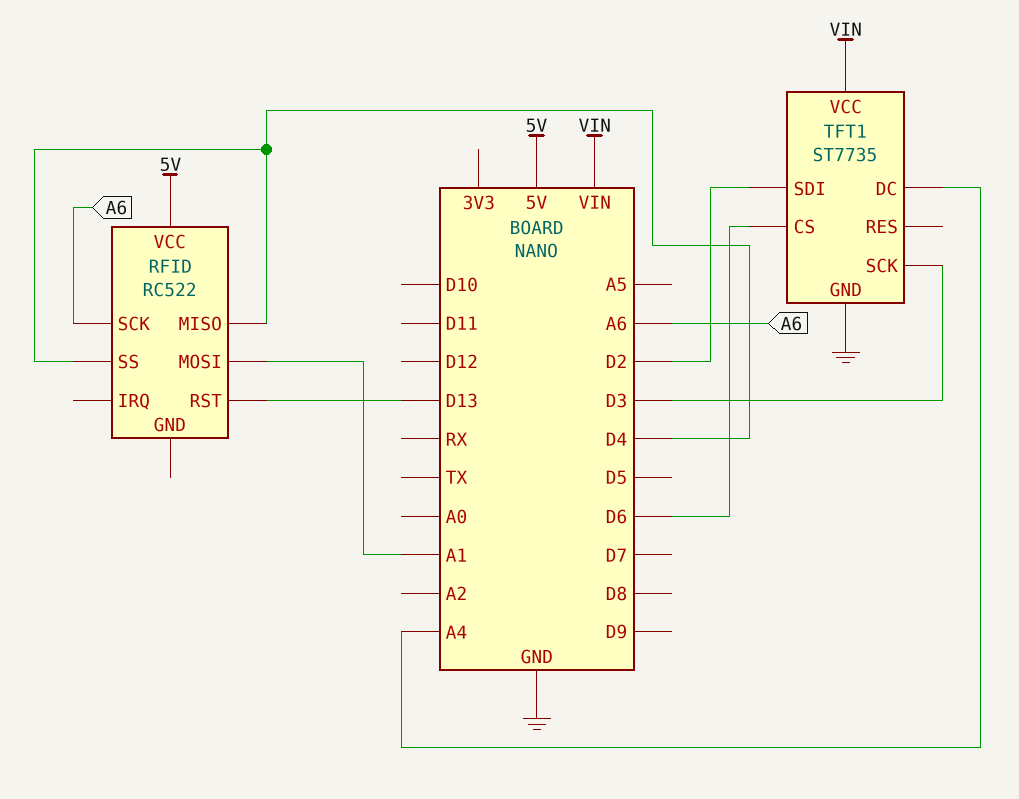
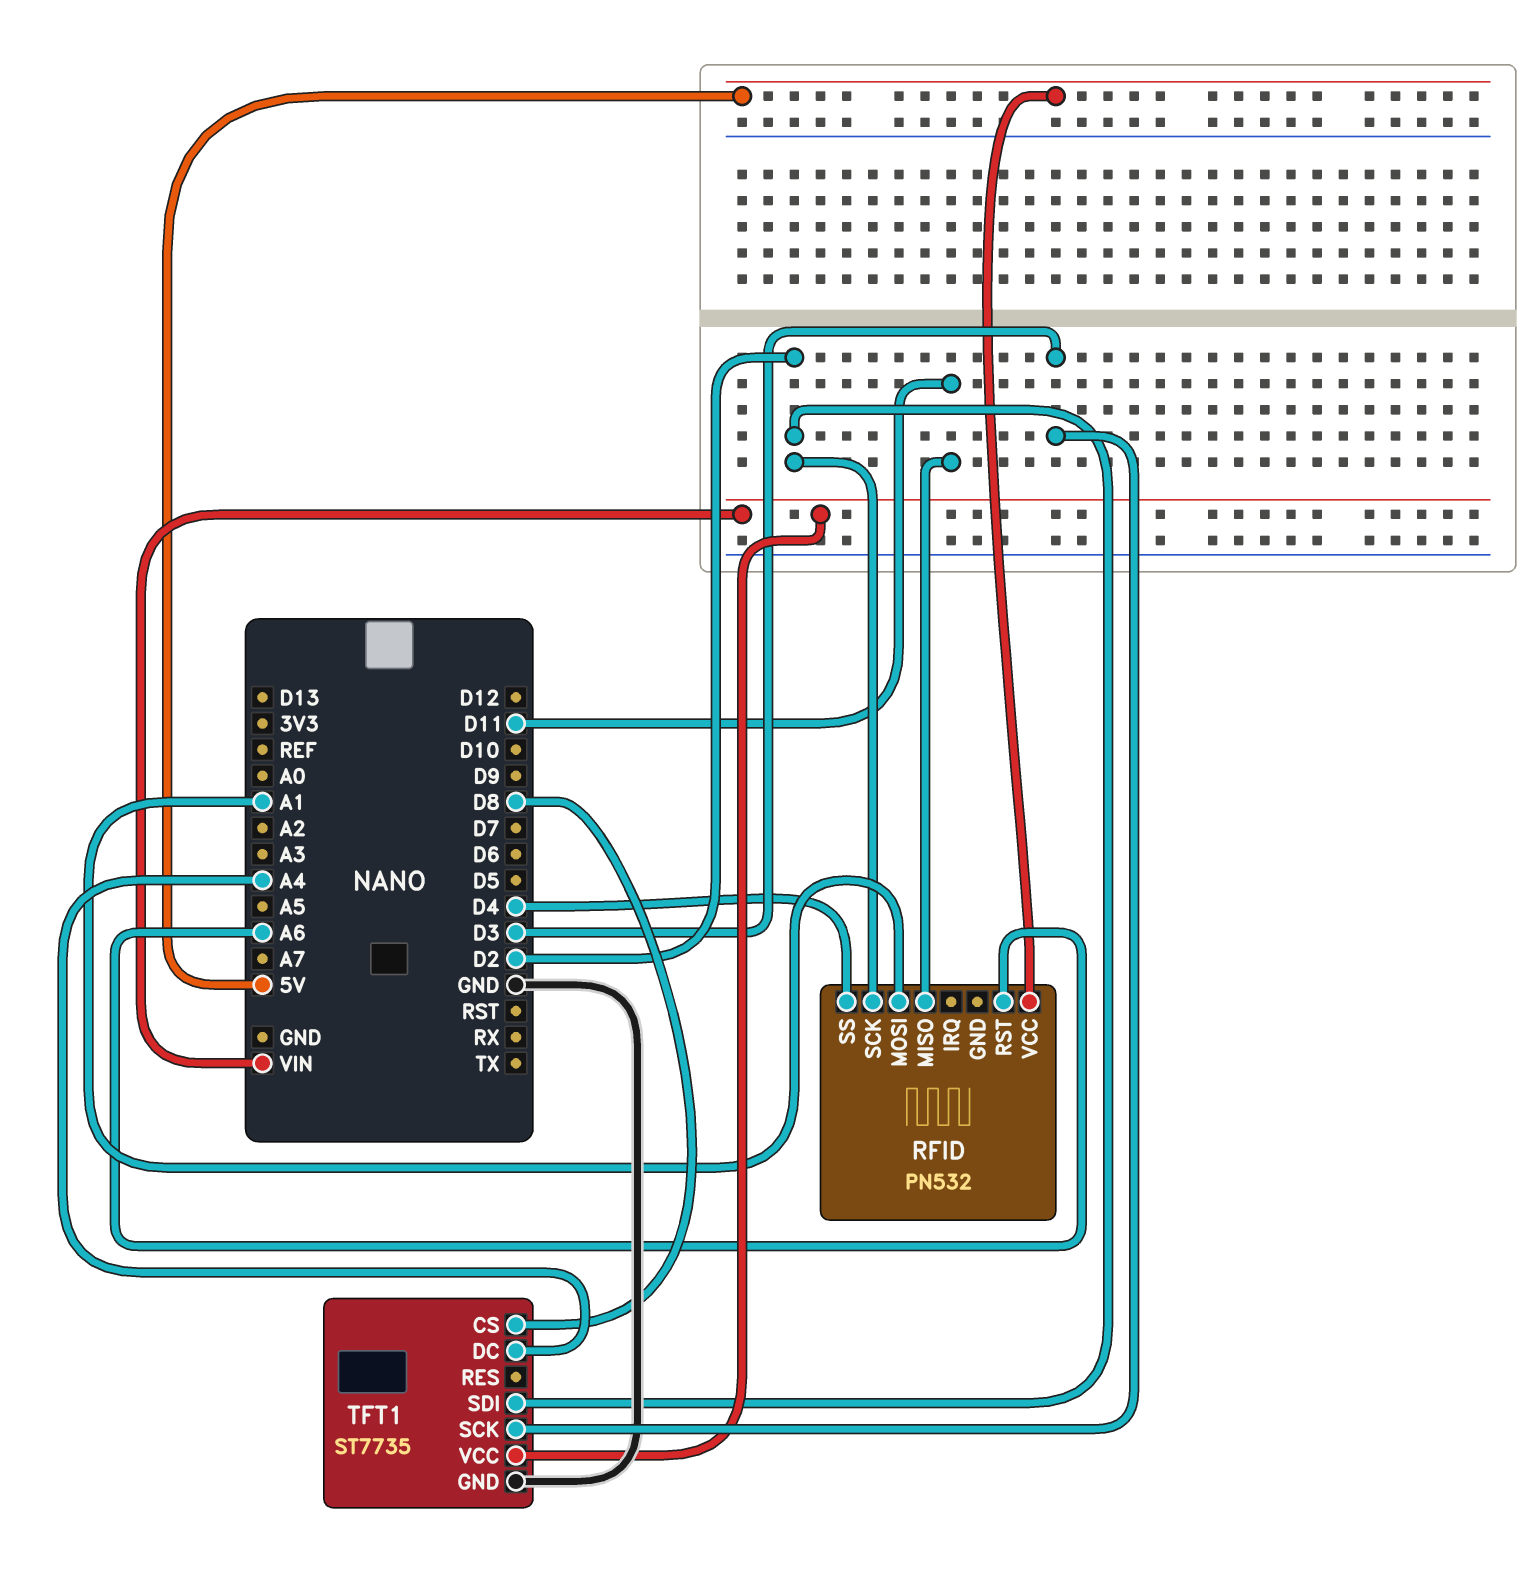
RFID: RC522 -> PN532
RFID pin MISO: D4 -> D11
RFID pin RST: D13 -> A6
RFID pin SCK: A6 -> D2
TFT1 pin CS: D6 -> D8

